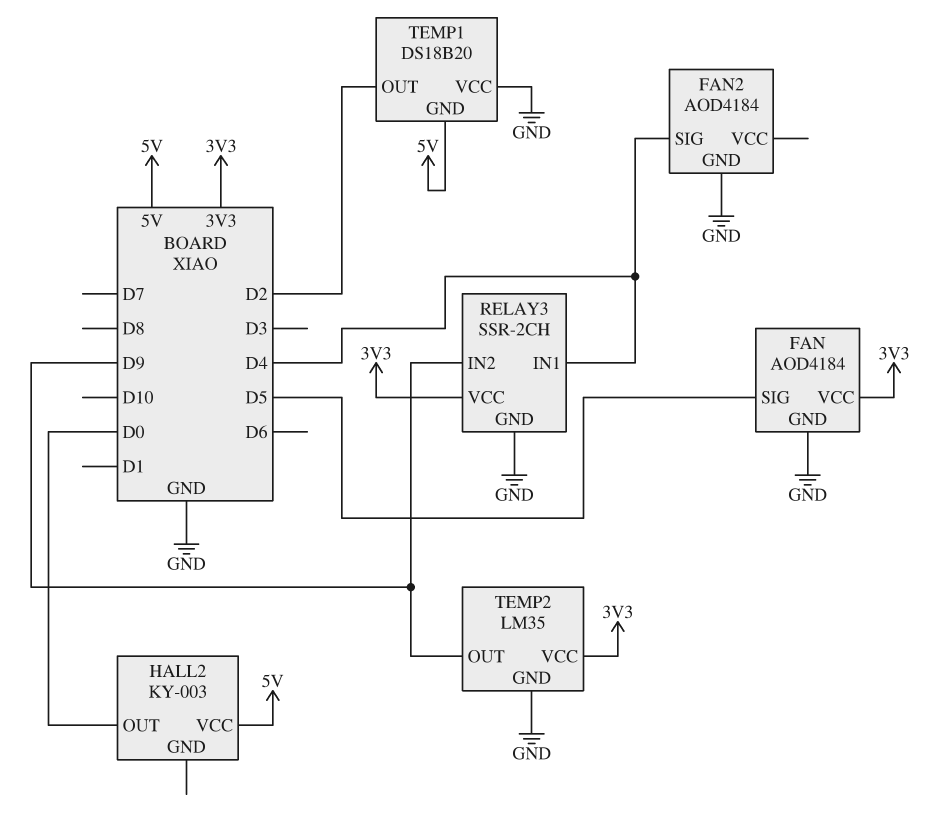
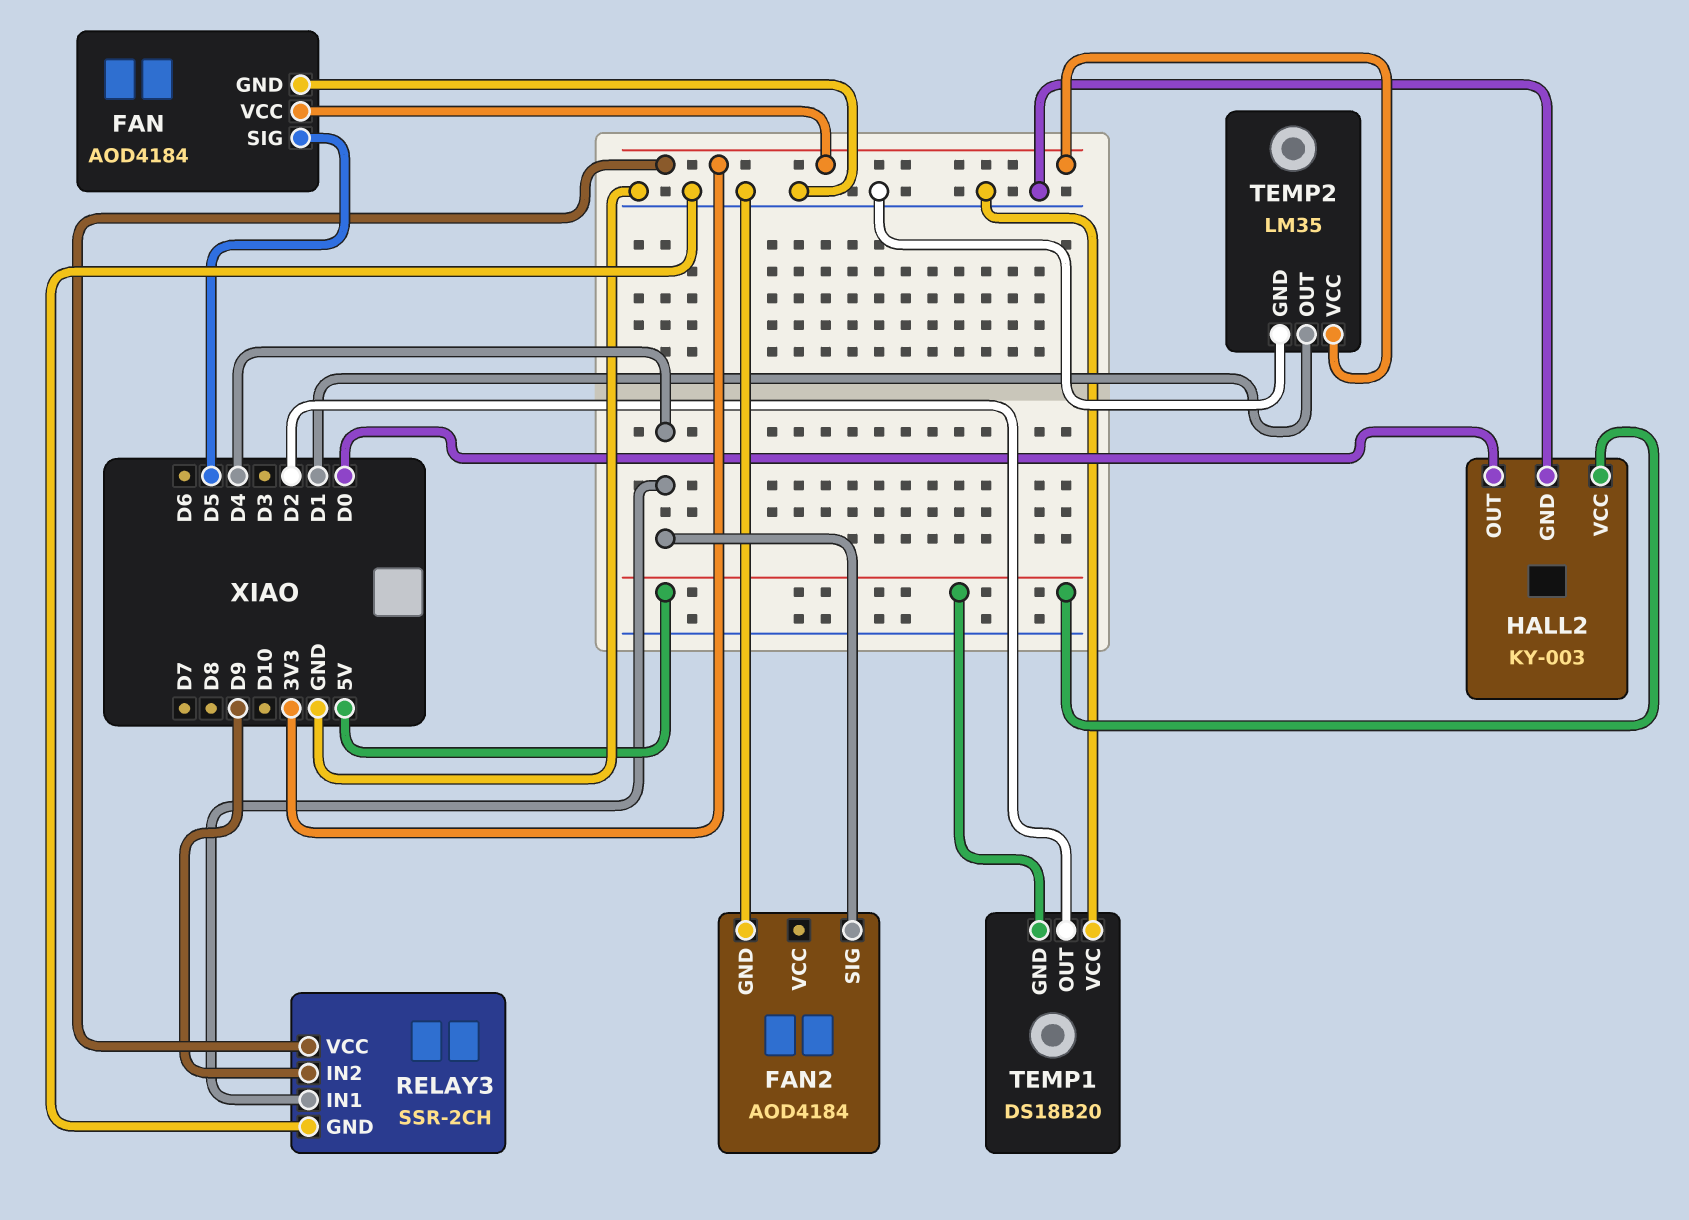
HALL2 pin GND: none -> GND
TEMP2 pin OUT: D9 -> D1

